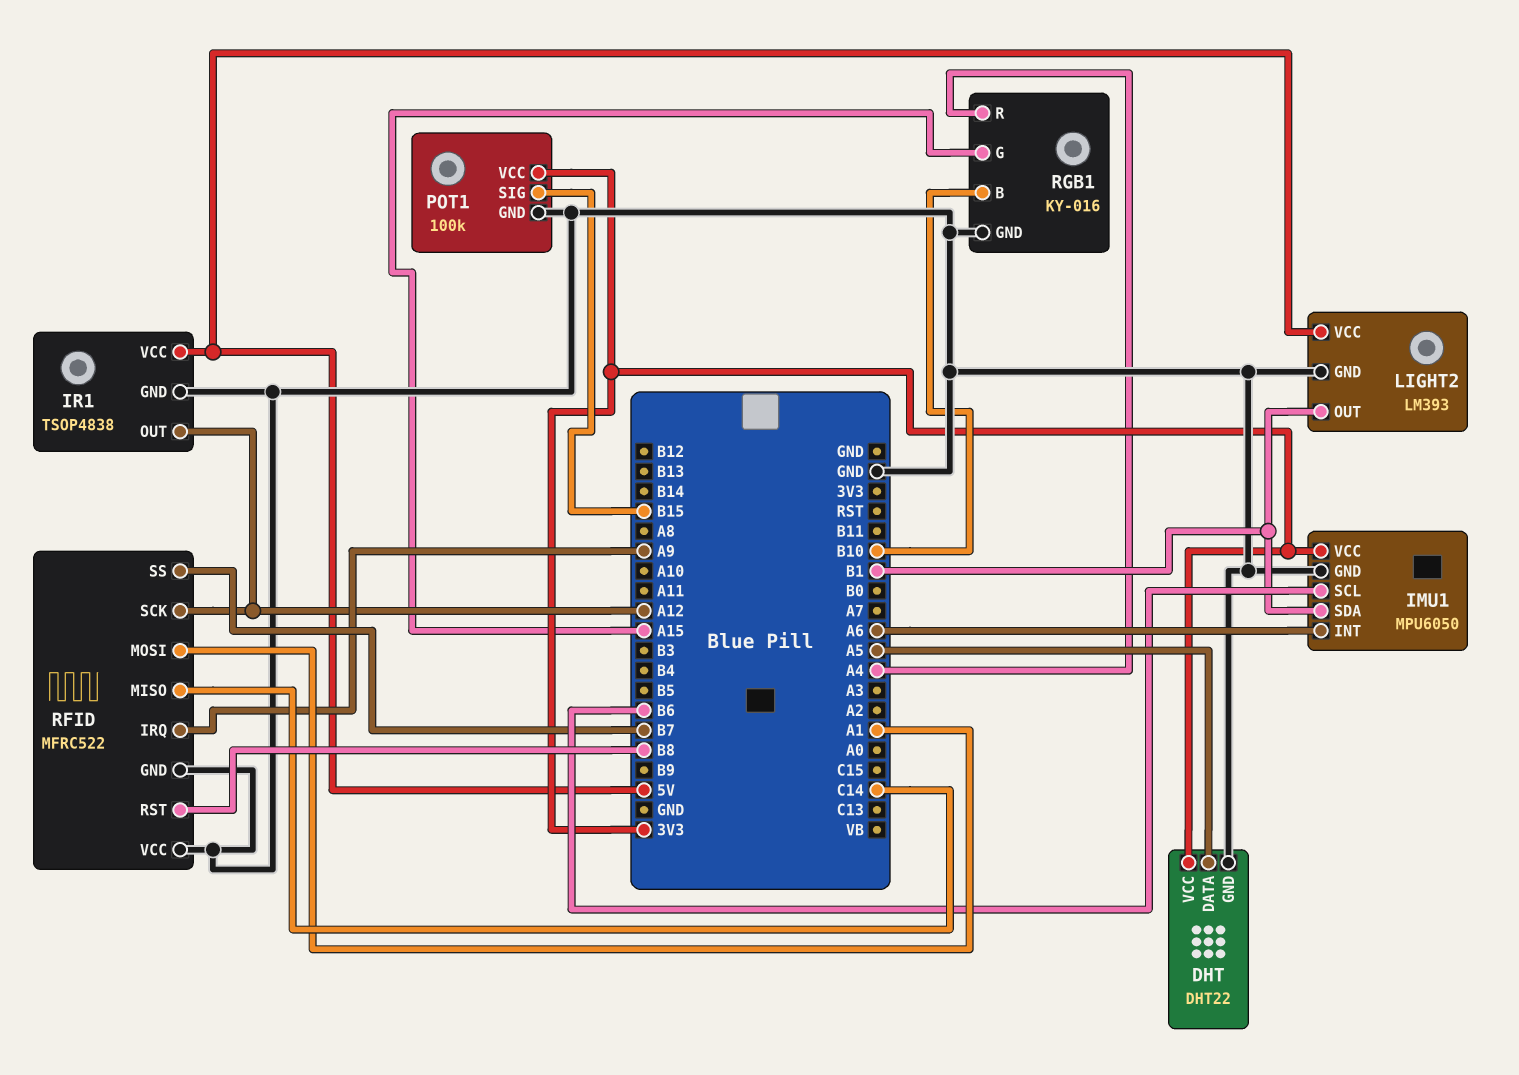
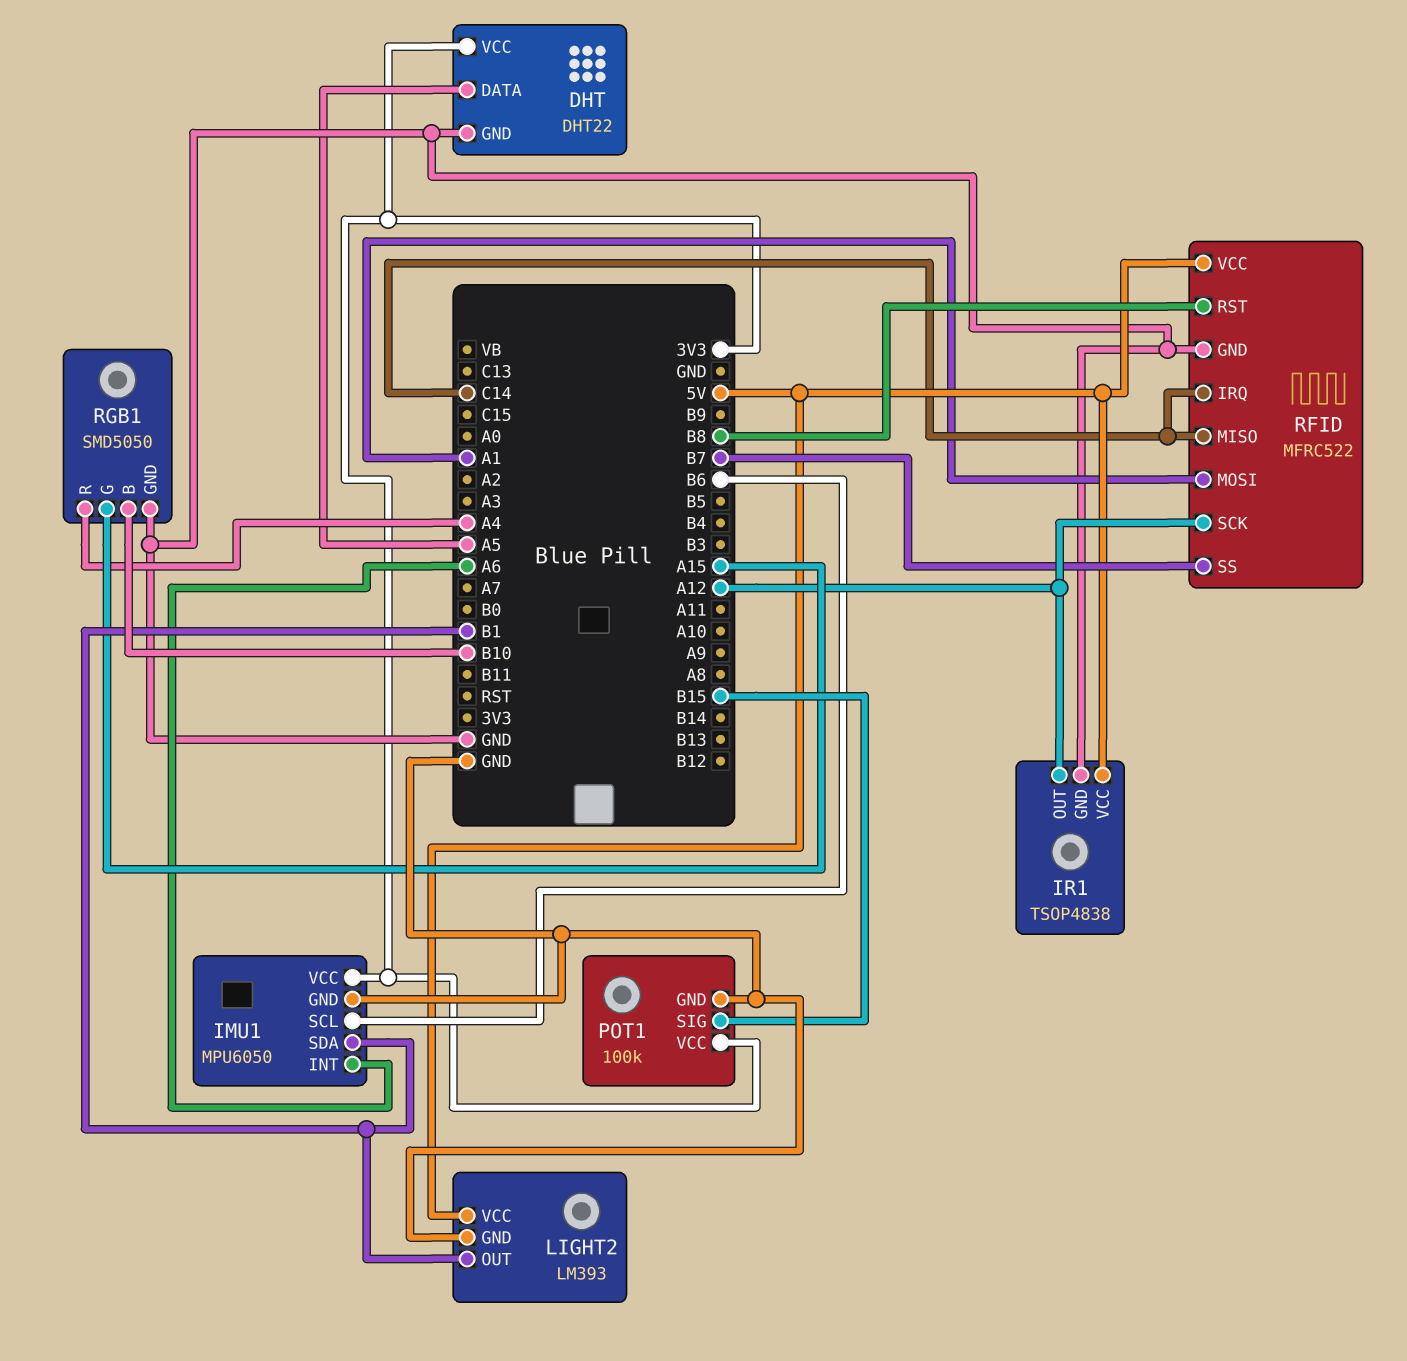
RFID pin IRQ: A9 -> C14
RFID pin VCC: GND -> 5V
RGB1: KY-016 -> SMD5050

